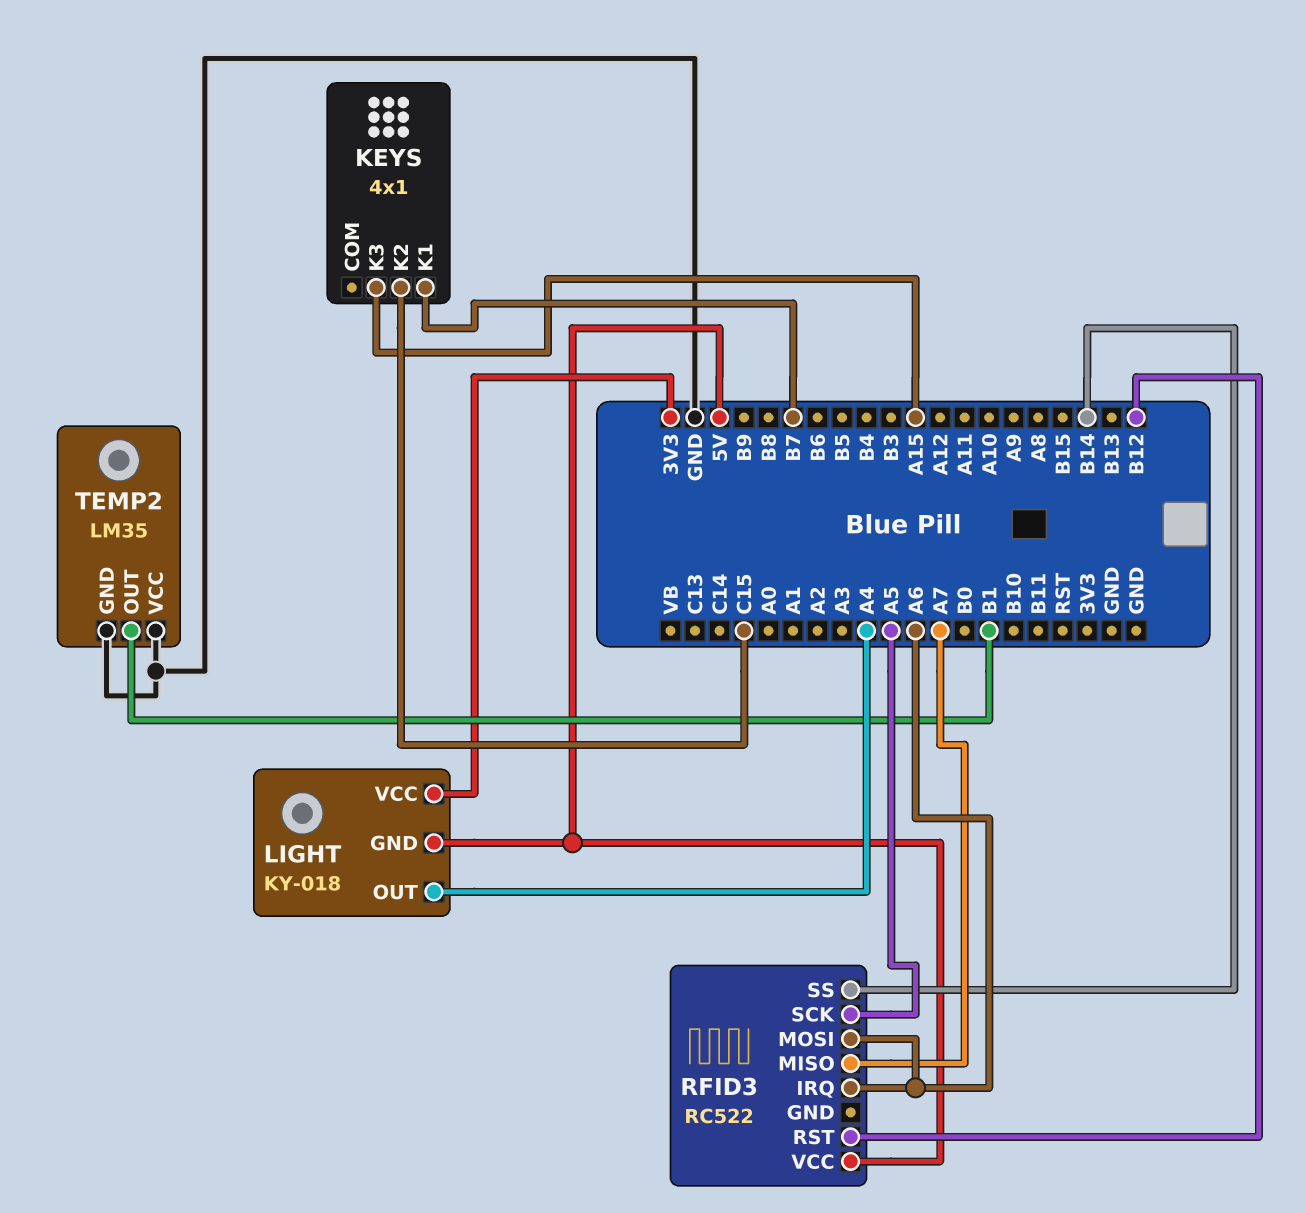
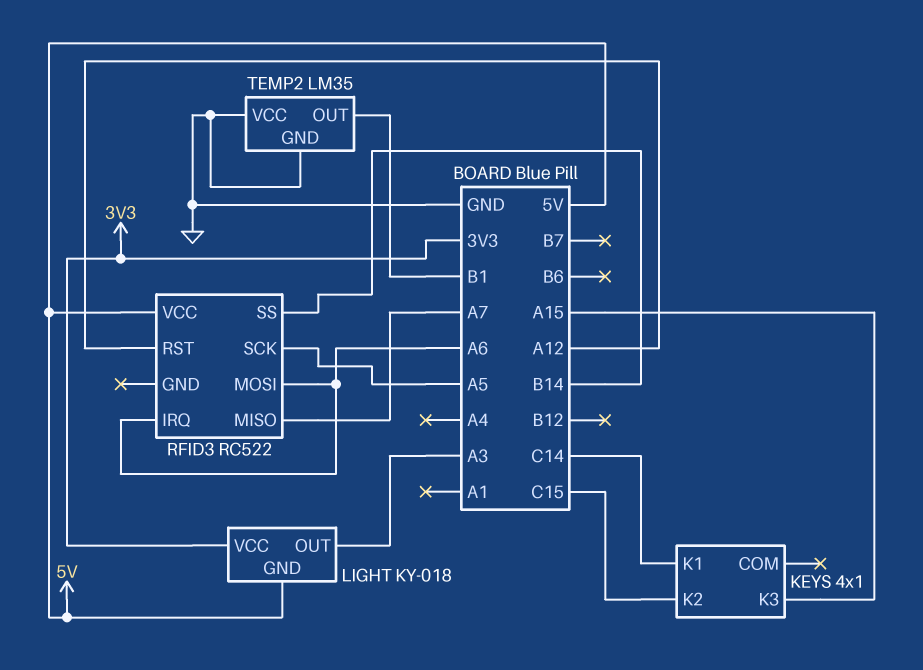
KEYS pin K1: B7 -> C14
LIGHT pin OUT: A4 -> A3
RFID3 pin RST: B12 -> A12

